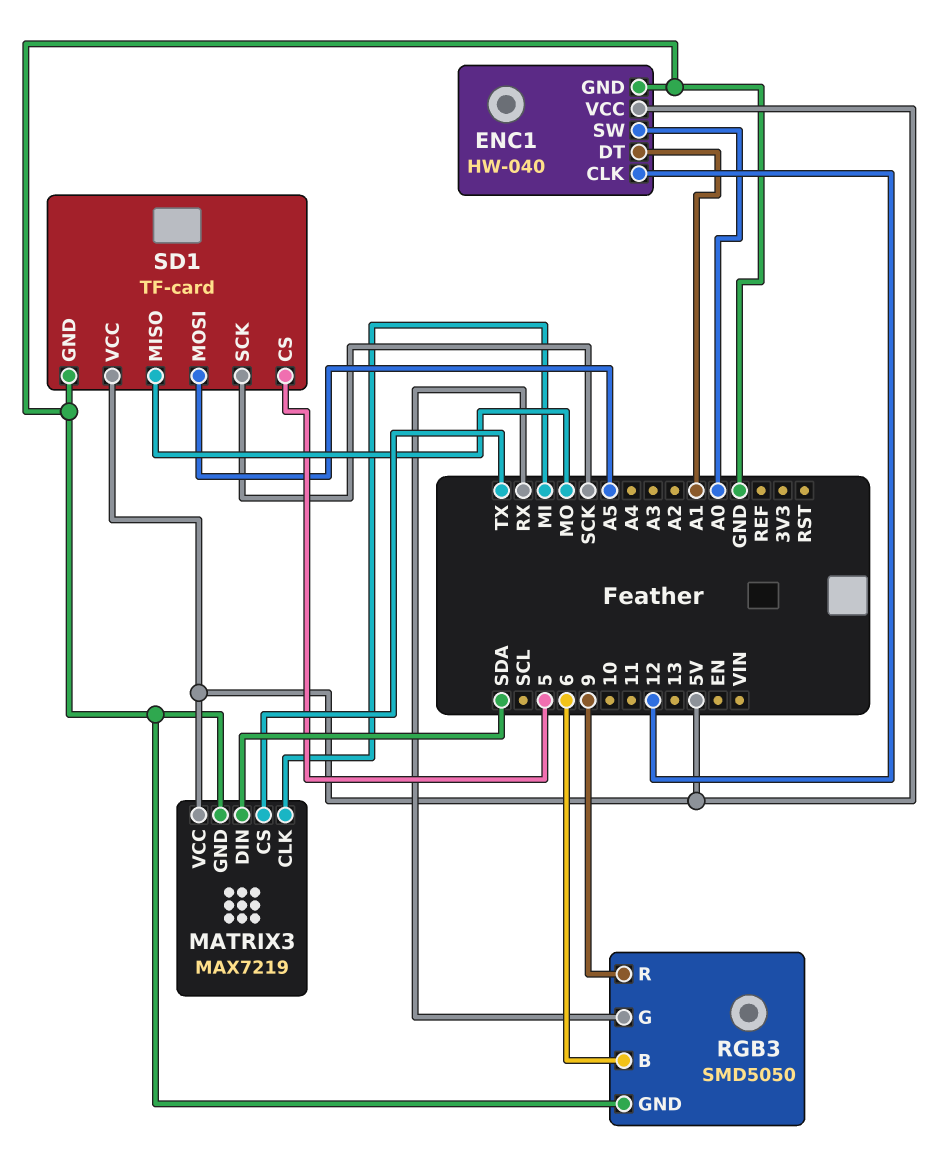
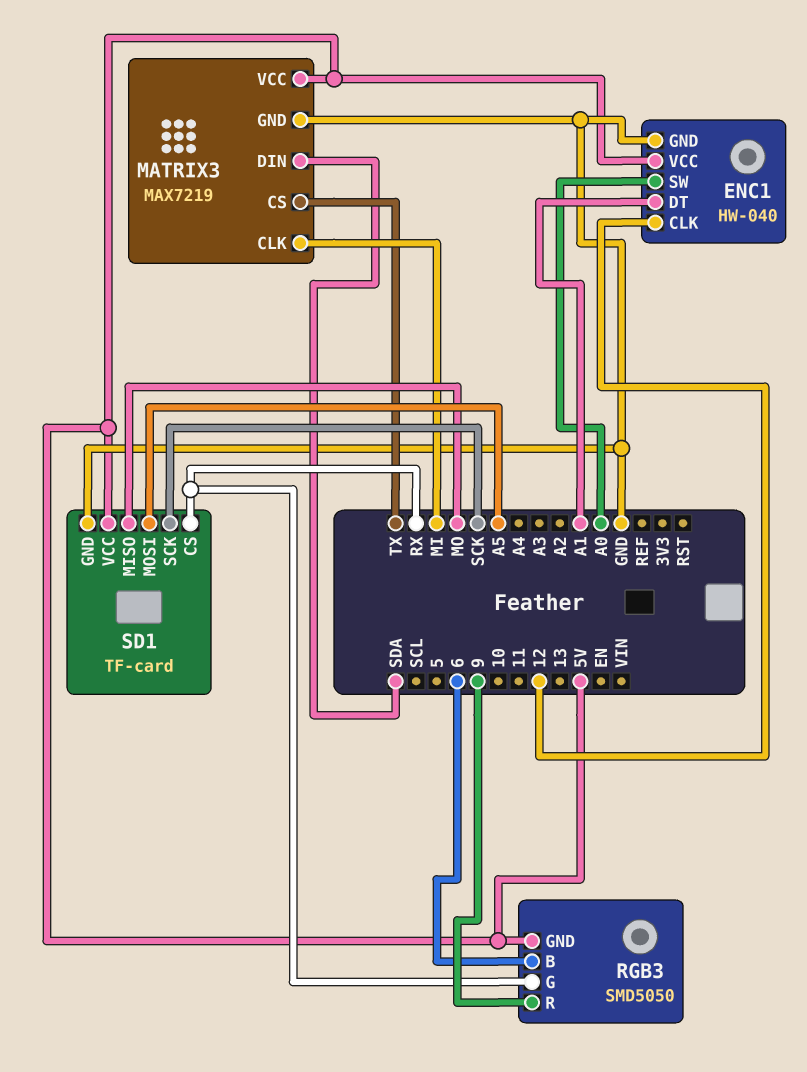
RGB3 pin GND: GND -> 5V
SD1 pin CS: 5 -> RX

